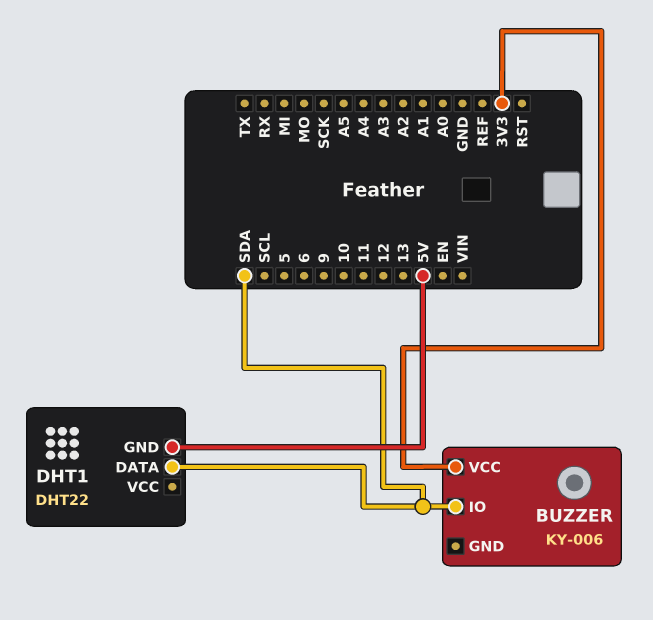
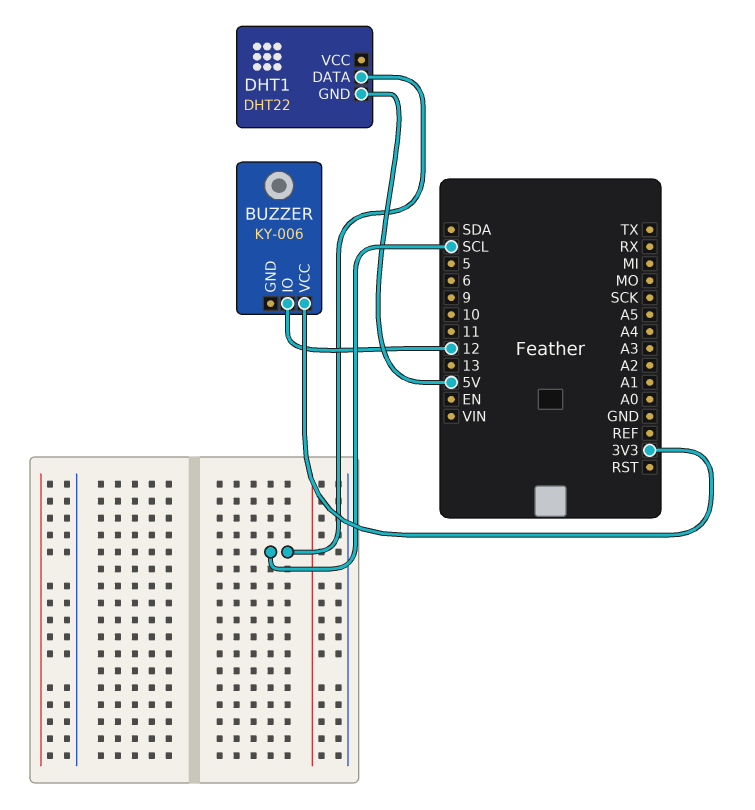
BUZZER pin IO: SDA -> 12
DHT1 pin DATA: SDA -> SCL

